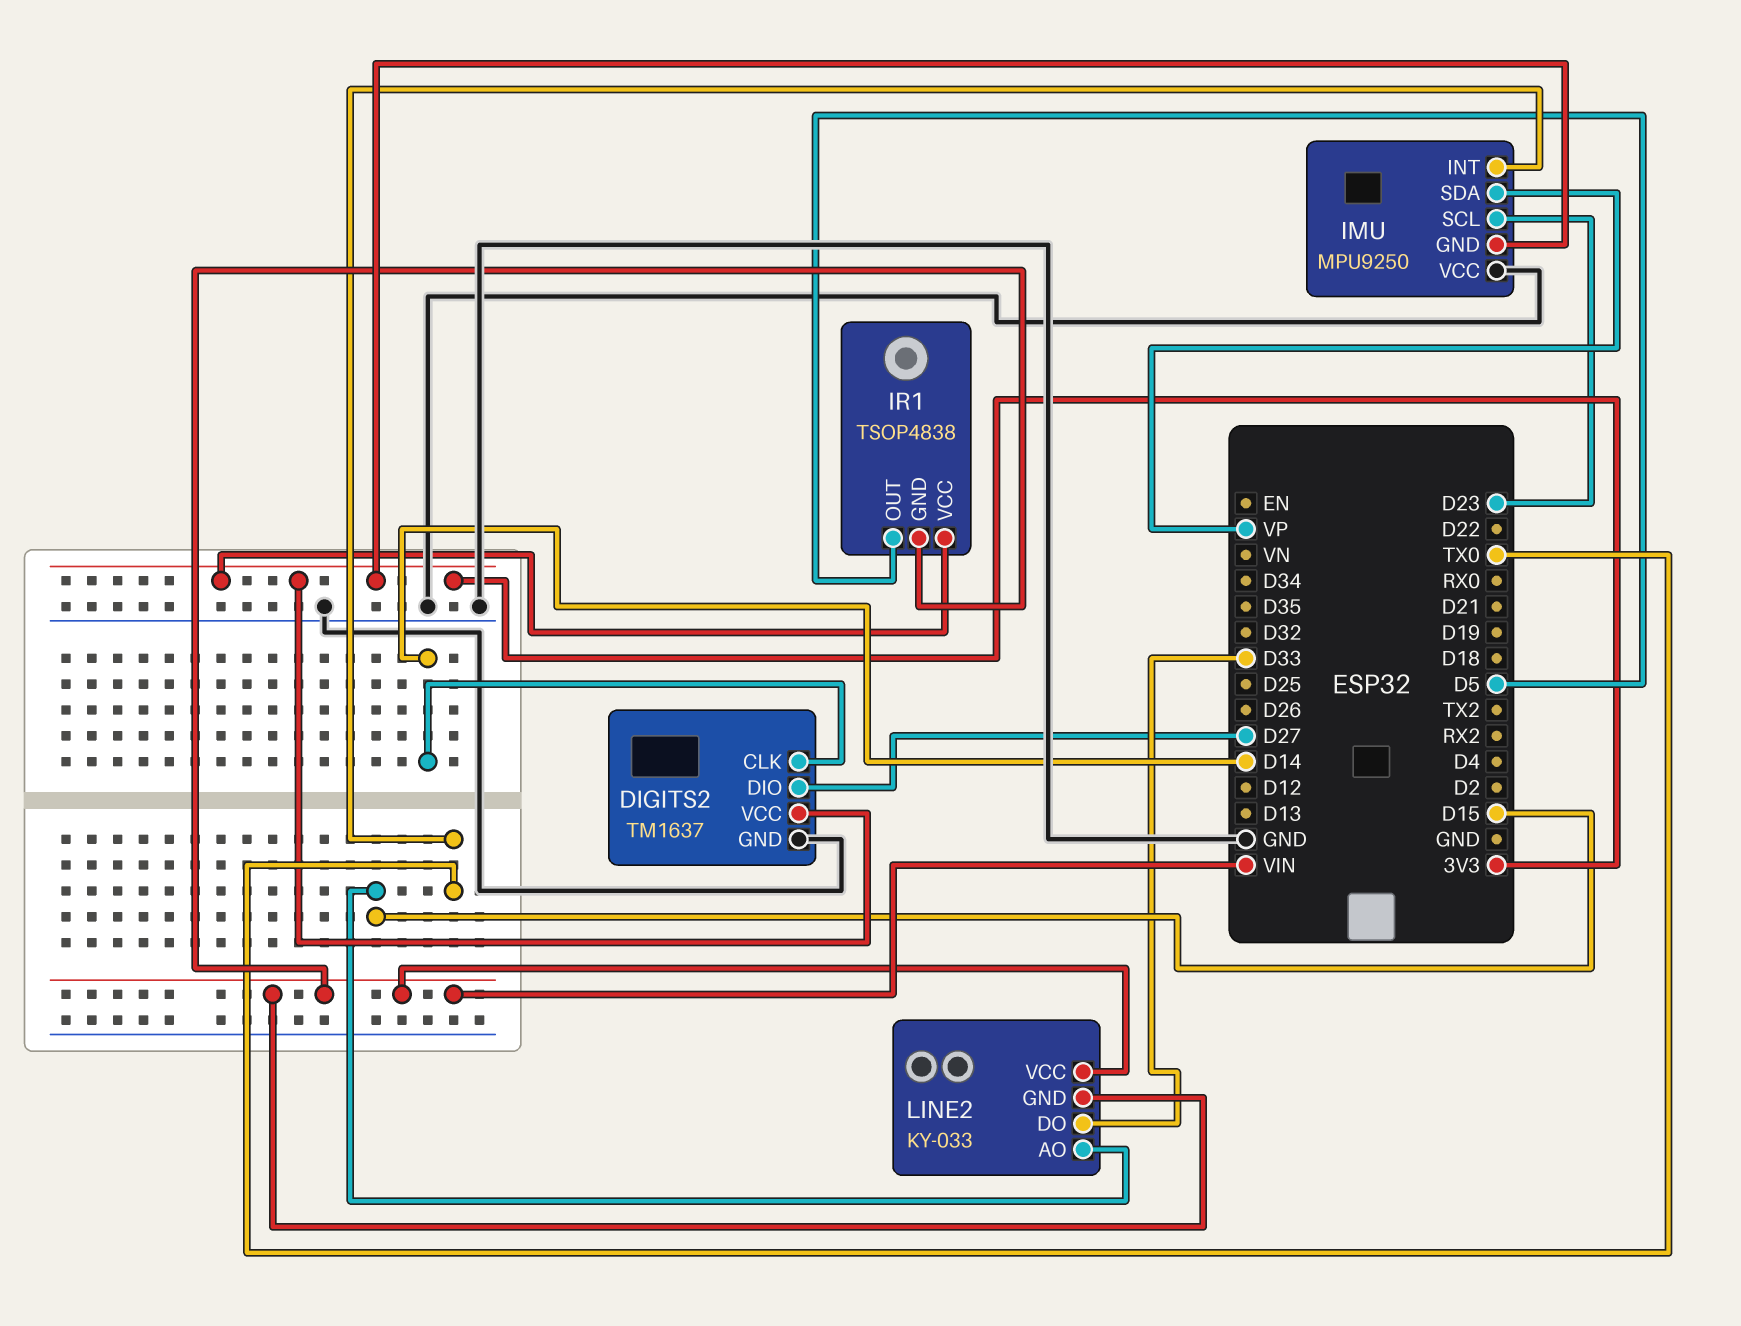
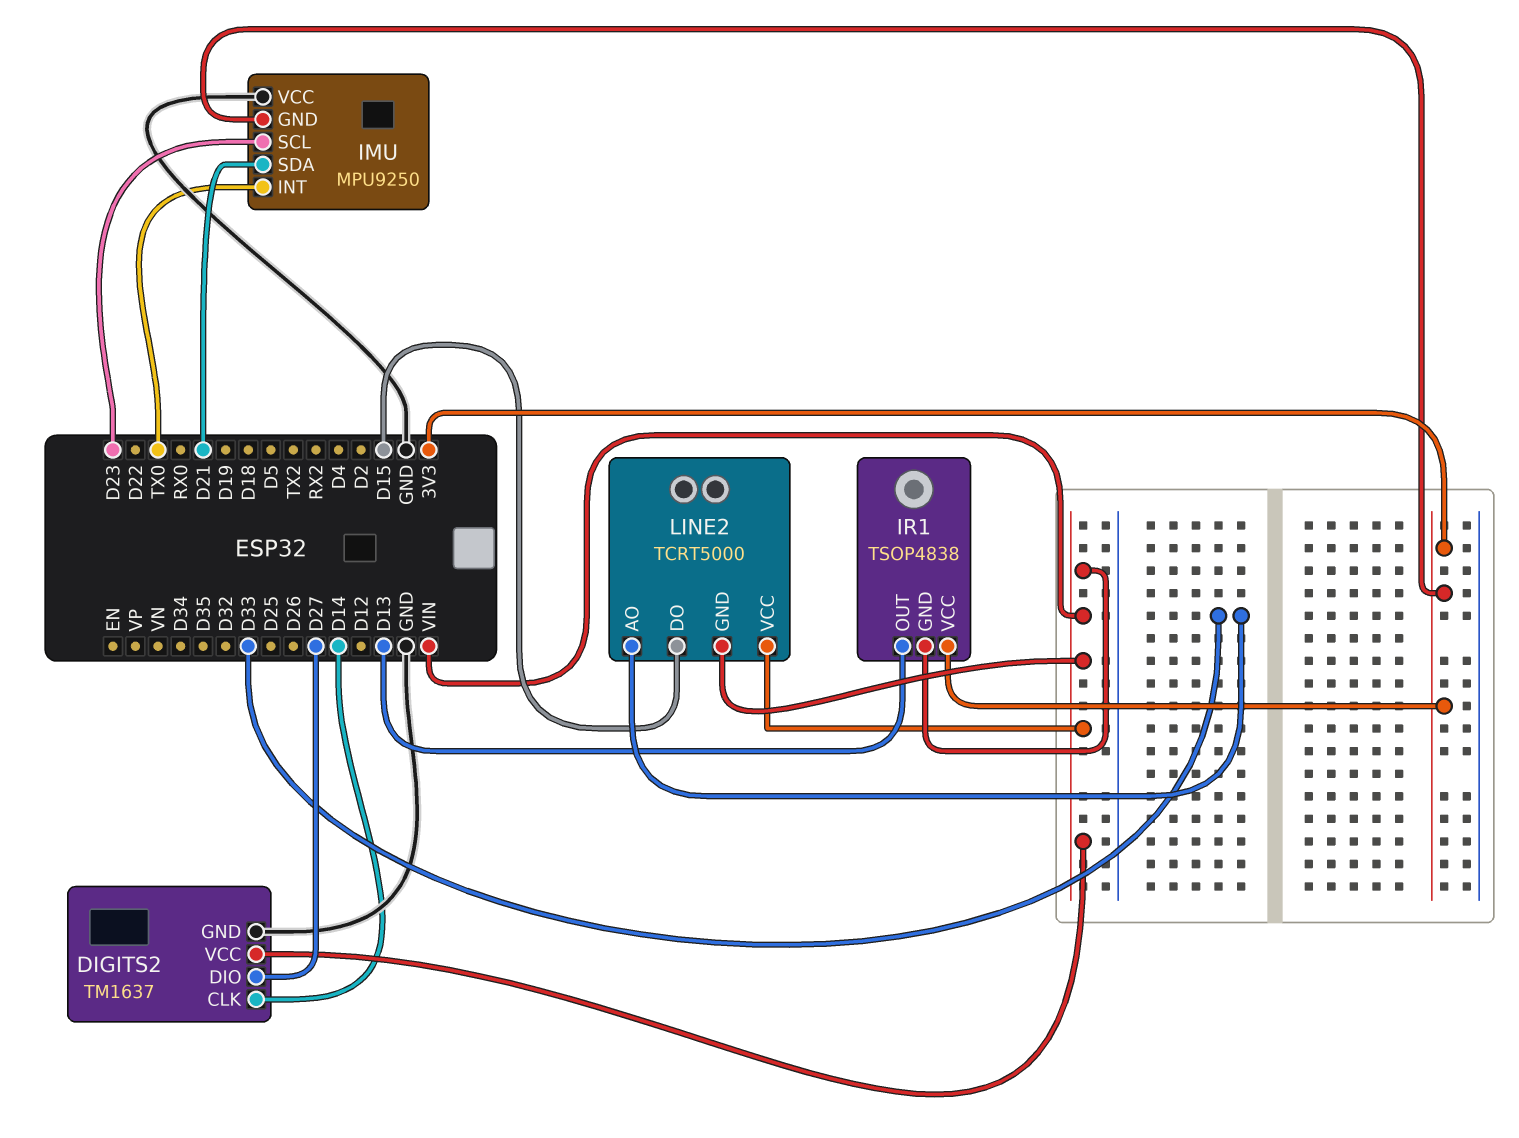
DIGITS2 pin VCC: 3V3 -> VIN
IMU pin SDA: VP -> D21
IR1 pin OUT: D5 -> D13
LINE2: KY-033 -> TCRT5000
LINE2 pin AO: D15 -> D33
LINE2 pin DO: D33 -> D15

